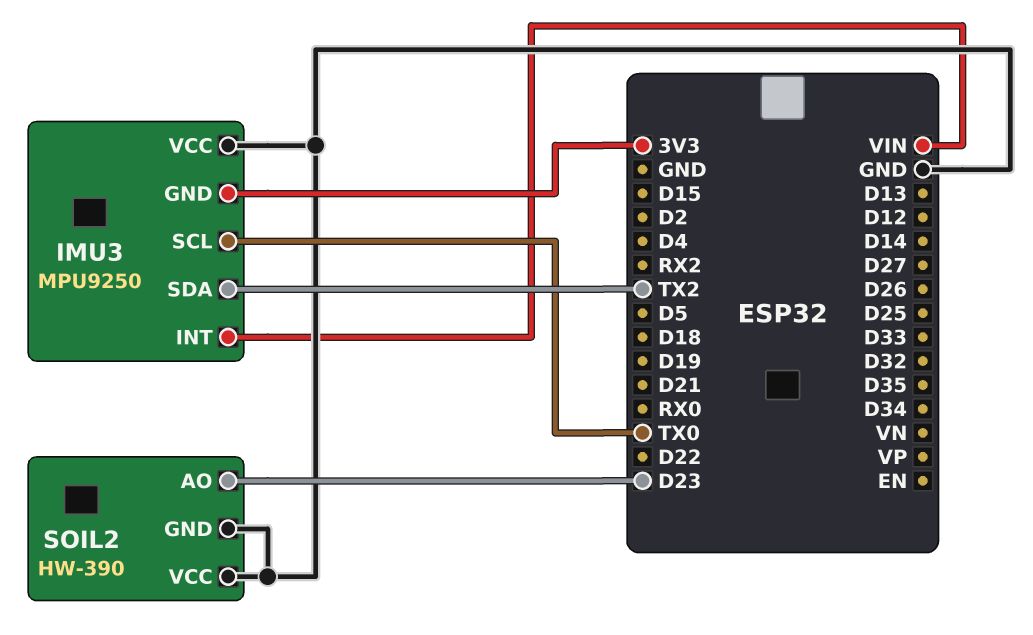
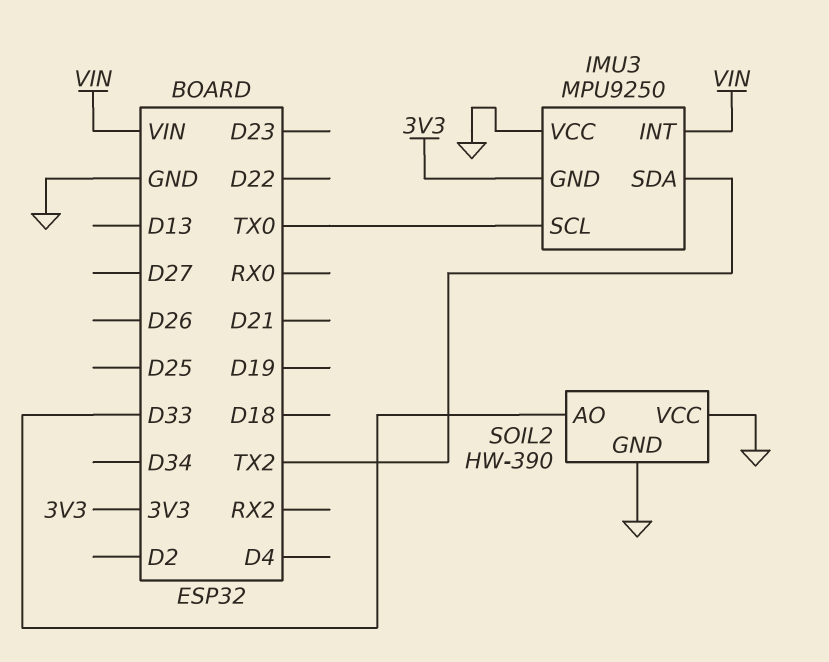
SOIL2 pin AO: D23 -> D33

